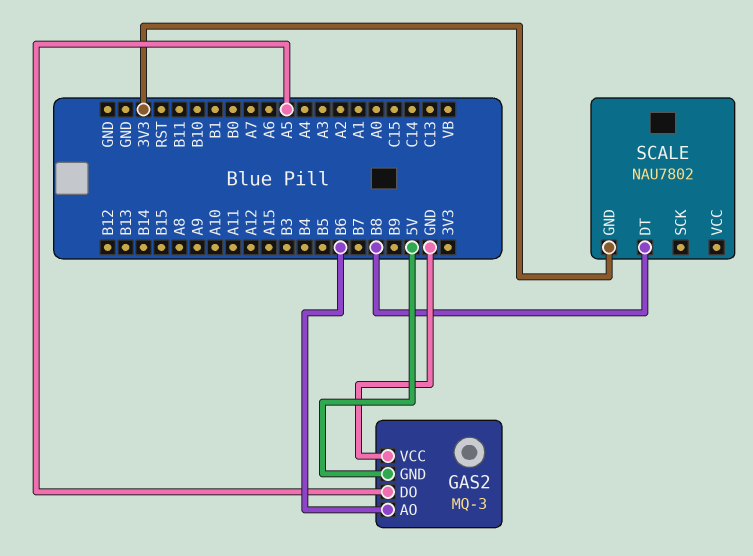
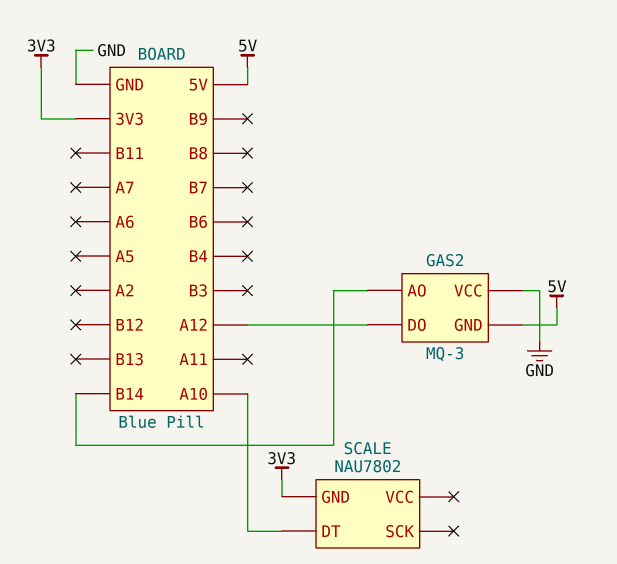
GAS2 pin AO: B6 -> B14
GAS2 pin DO: A5 -> A12
SCALE pin DT: B8 -> A10

